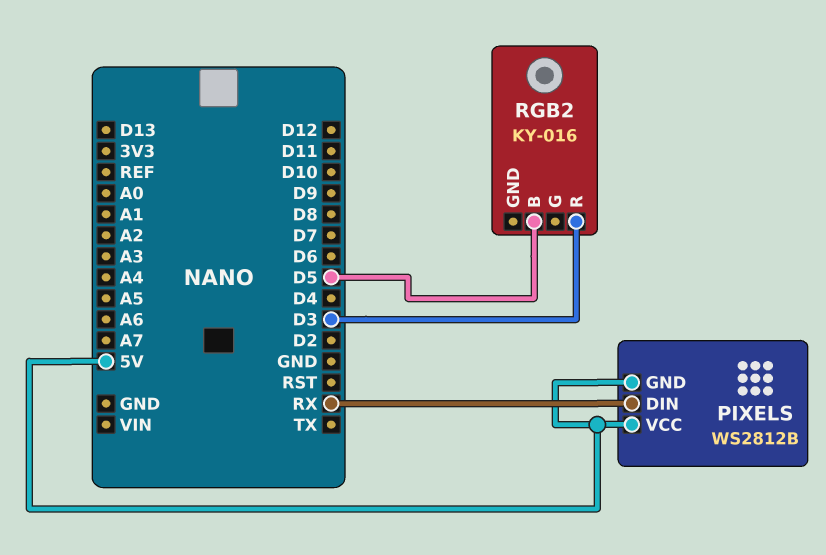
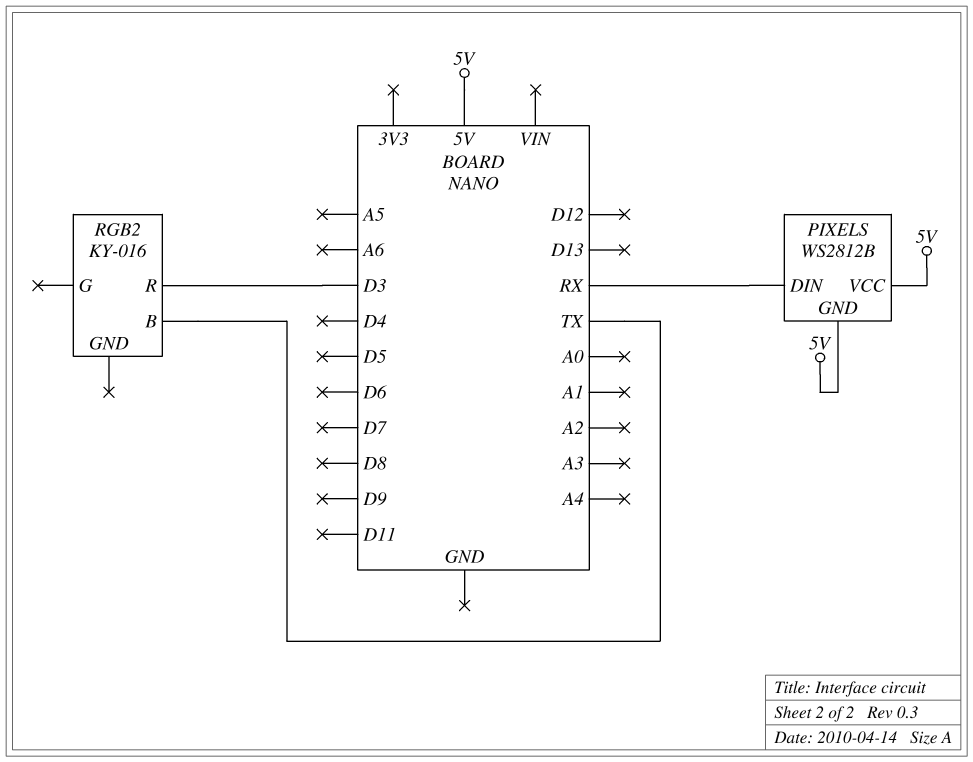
RGB2 pin B: D5 -> TX

